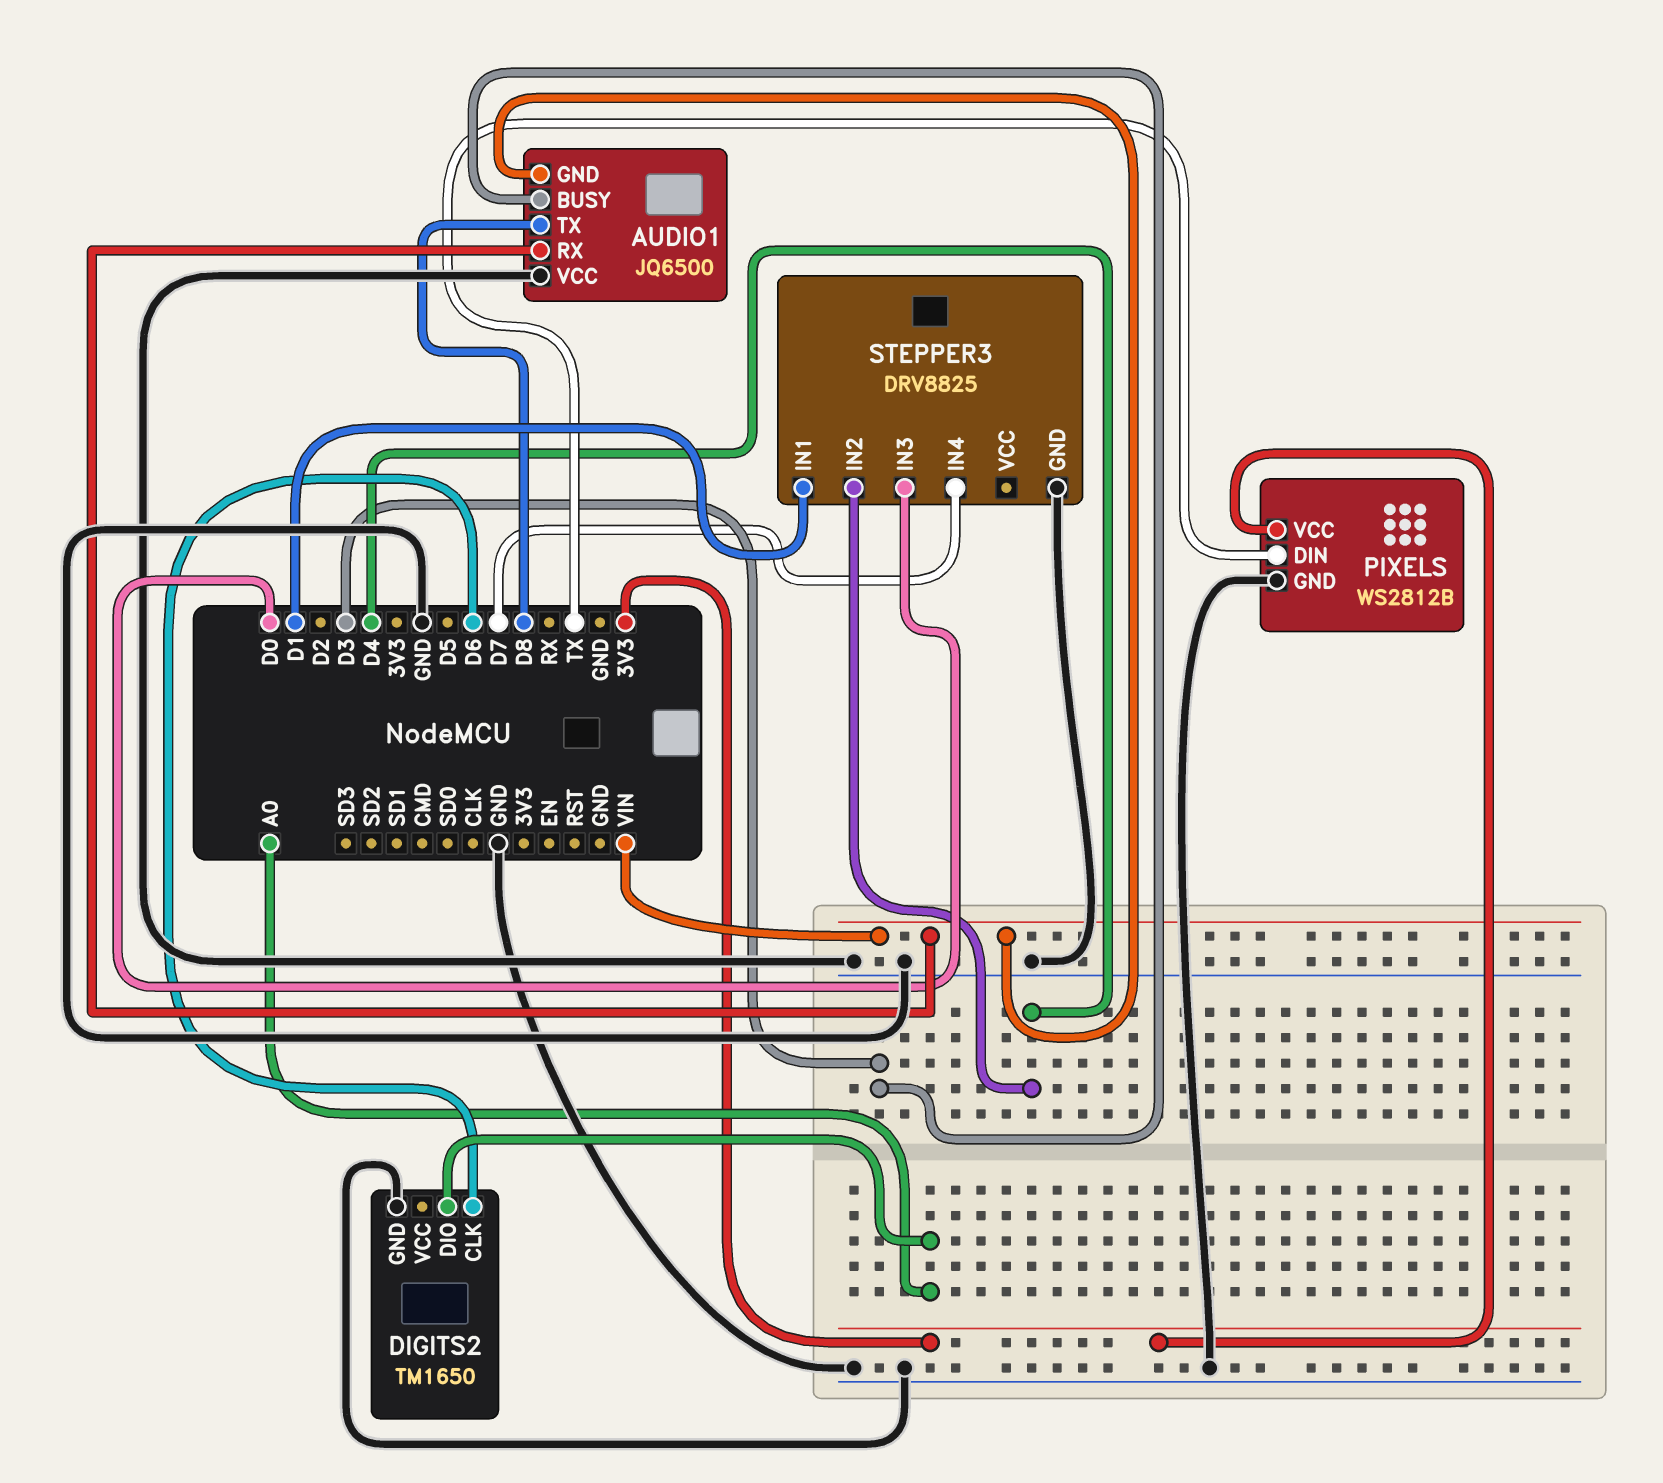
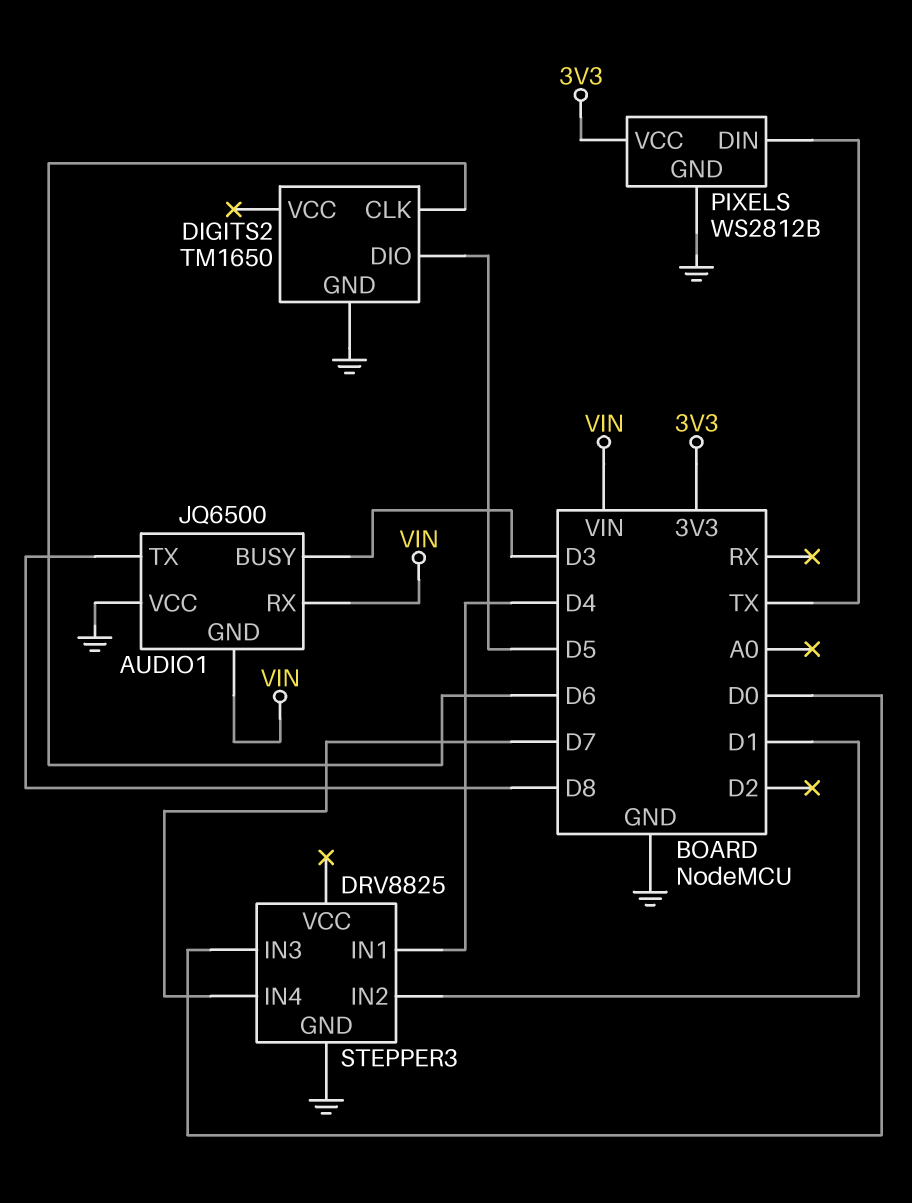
DIGITS2 pin DIO: A0 -> D5
STEPPER3 pin IN1: D1 -> D4
STEPPER3 pin IN2: D4 -> D1

